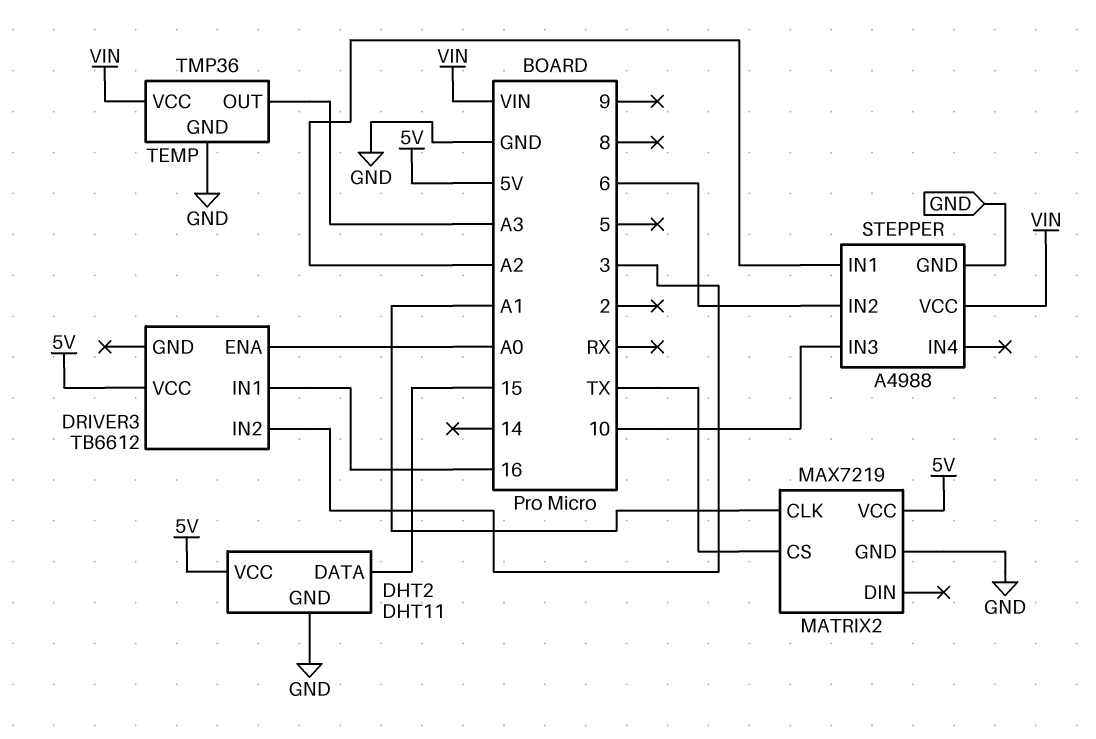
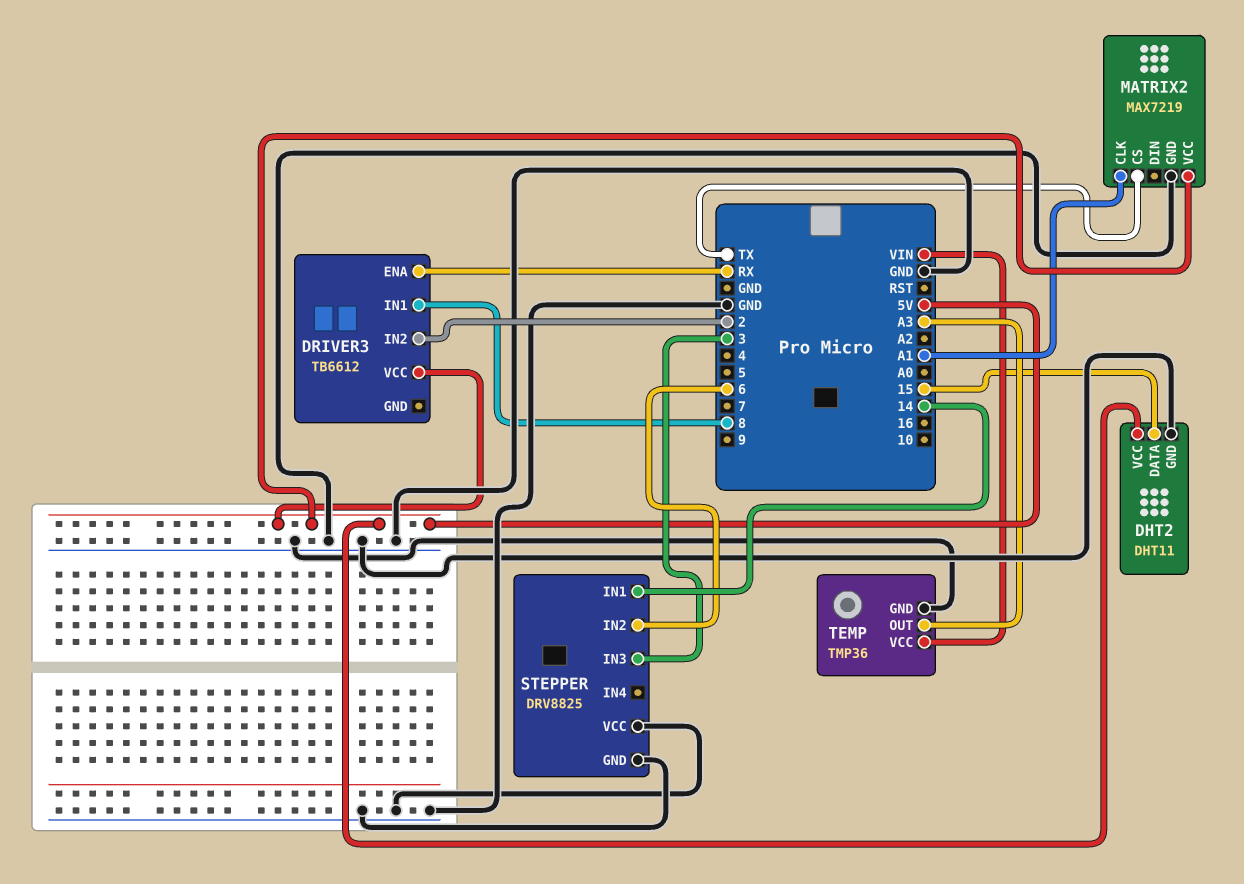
DRIVER3 pin ENA: A0 -> RX
DRIVER3 pin IN1: 16 -> 8
DRIVER3 pin IN2: 3 -> 2
STEPPER: A4988 -> DRV8825
STEPPER pin IN1: A2 -> 14
STEPPER pin IN3: 10 -> 3
STEPPER pin VCC: VIN -> GND

